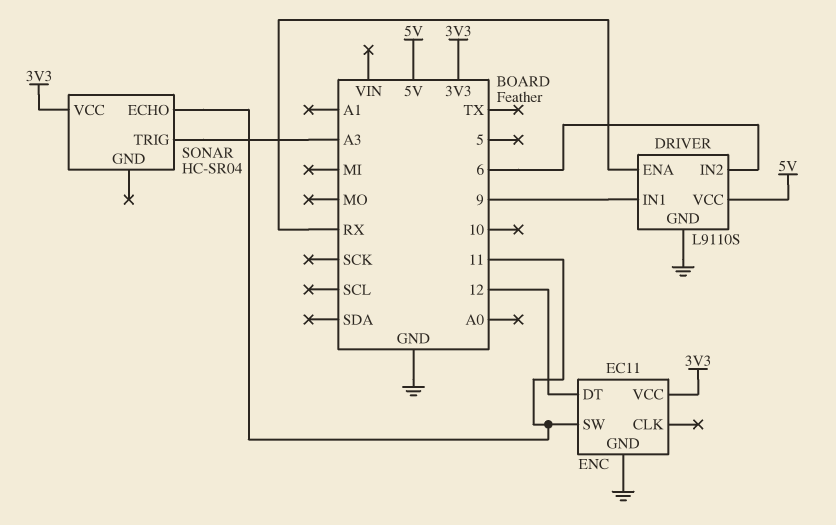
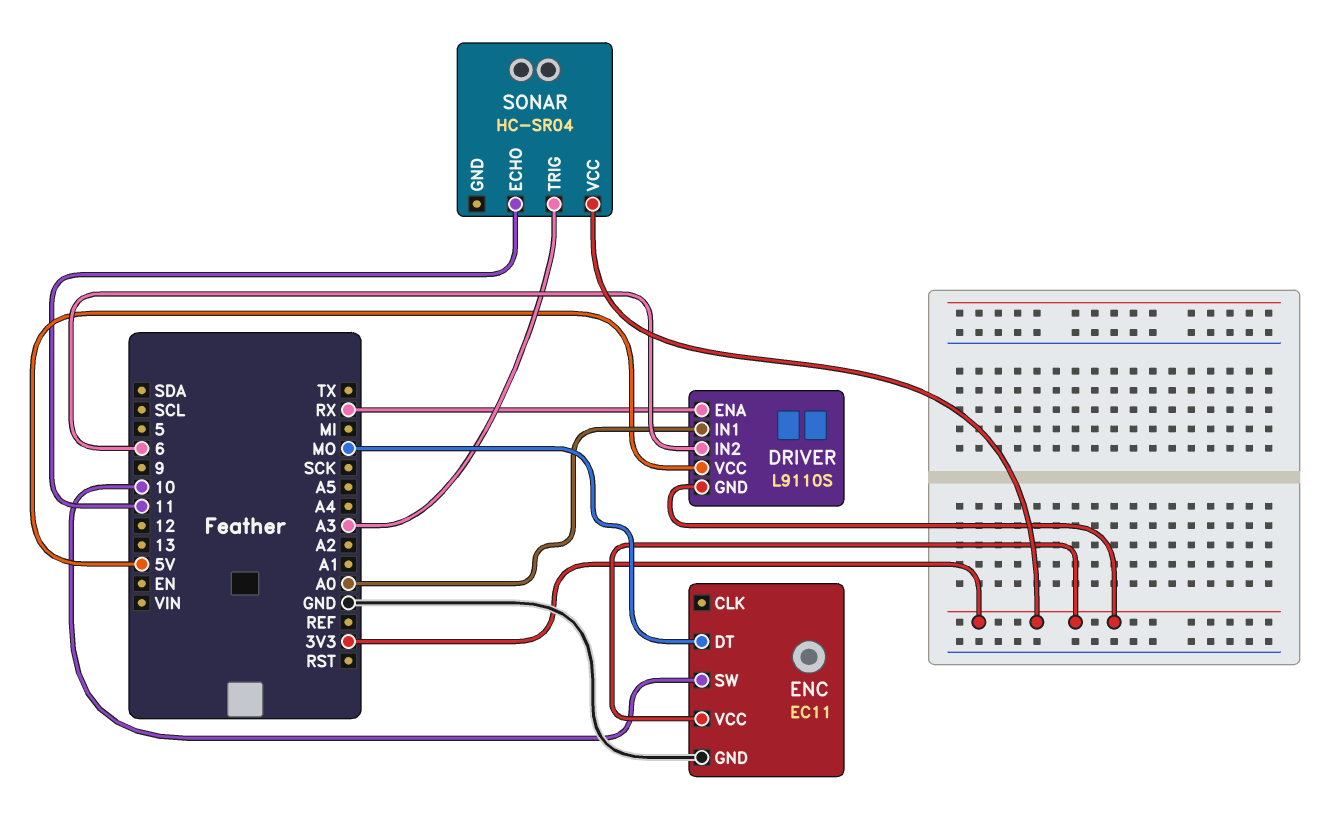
DRIVER pin GND: GND -> 3V3
DRIVER pin IN1: 9 -> A0
ENC pin DT: 12 -> MO
ENC pin SW: 11 -> 10

